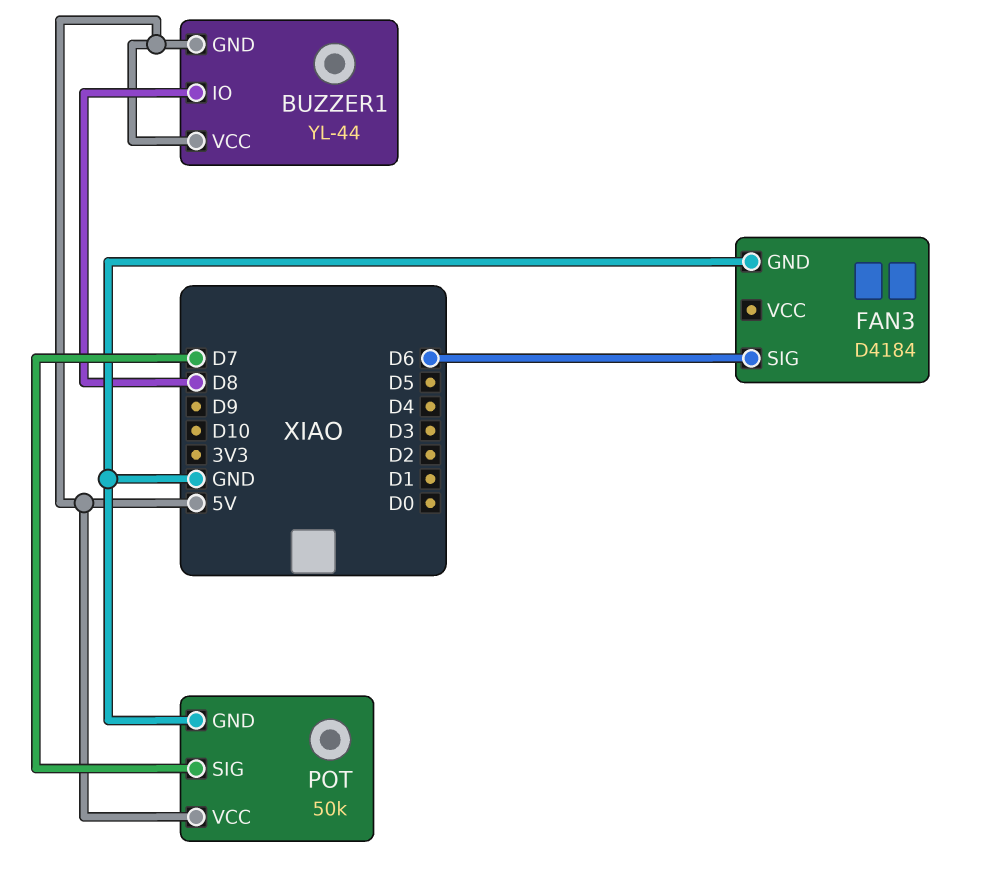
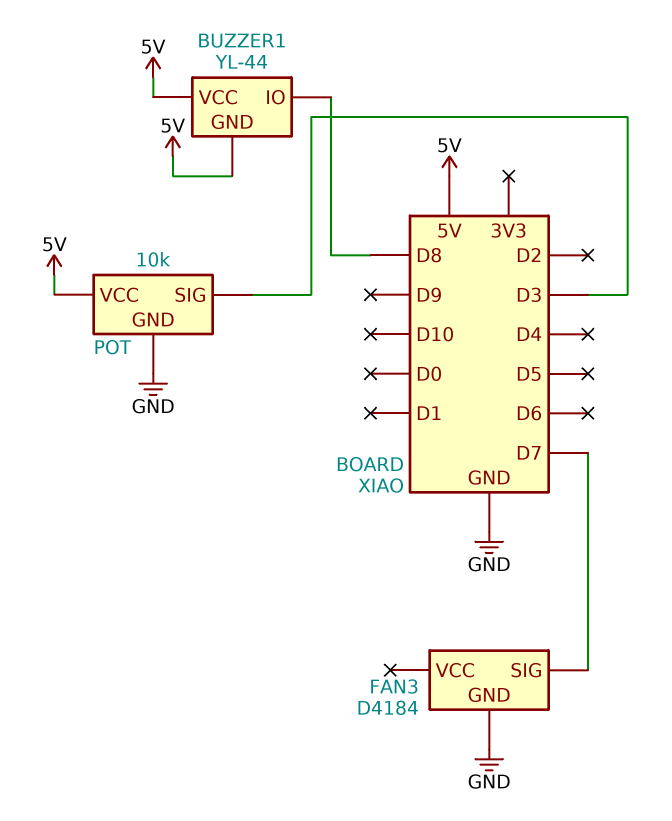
FAN3 pin SIG: D6 -> D7
POT: 50k -> 10k
POT pin SIG: D7 -> D3

